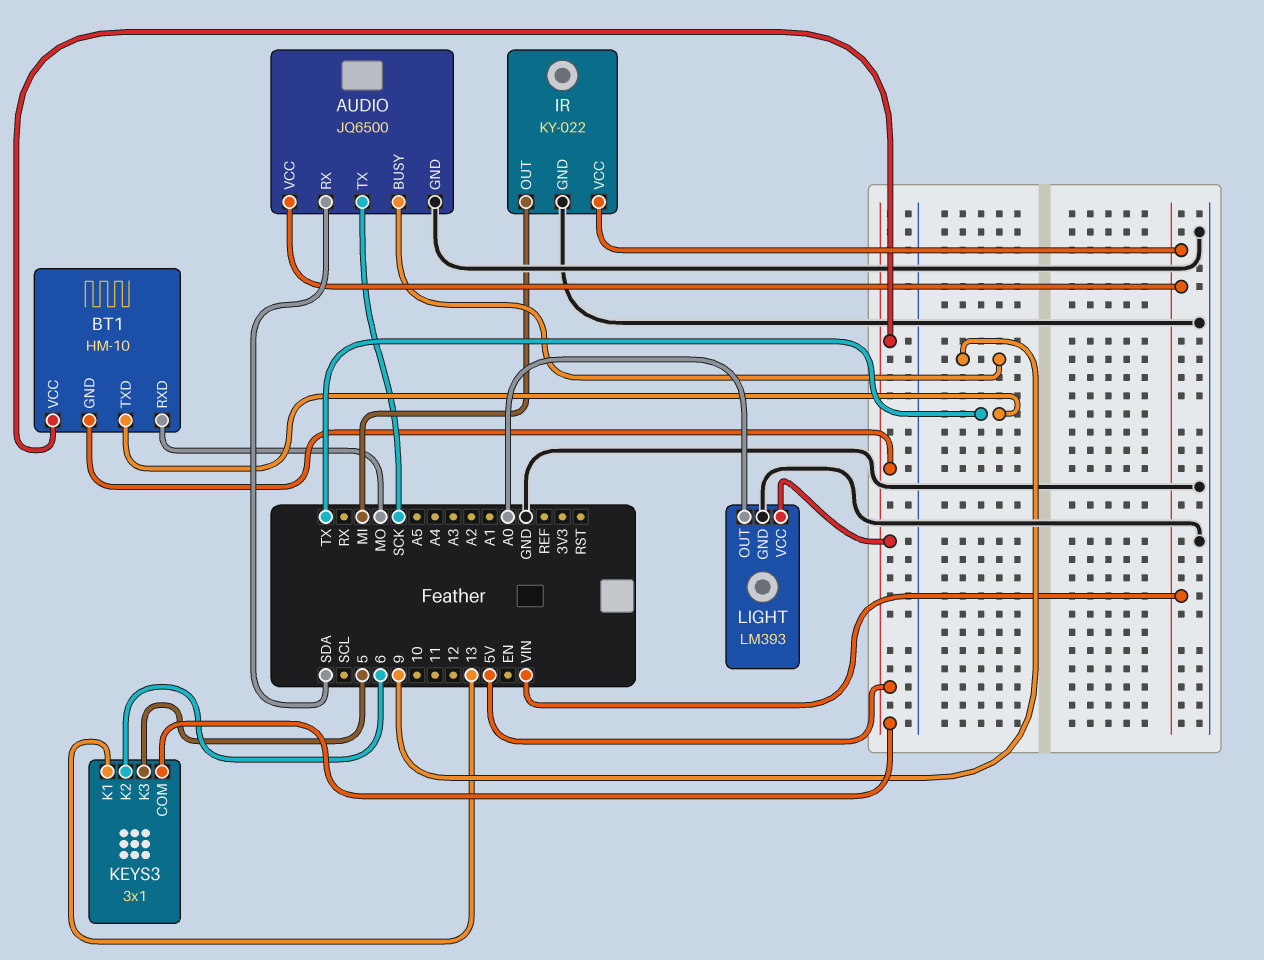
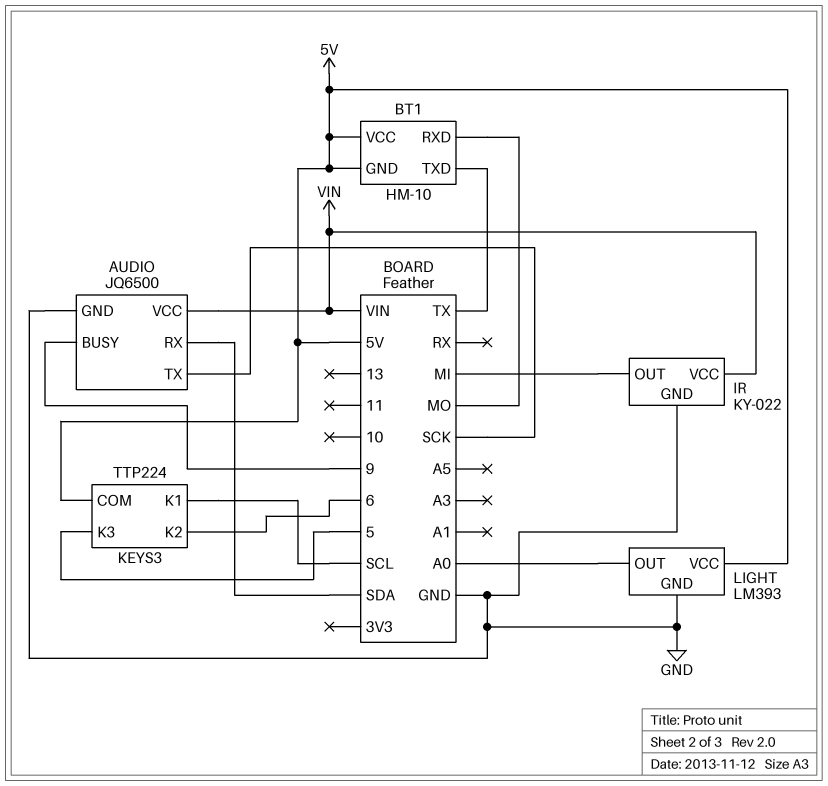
KEYS3: 3x1 -> TTP224
KEYS3 pin K1: 13 -> SCL

